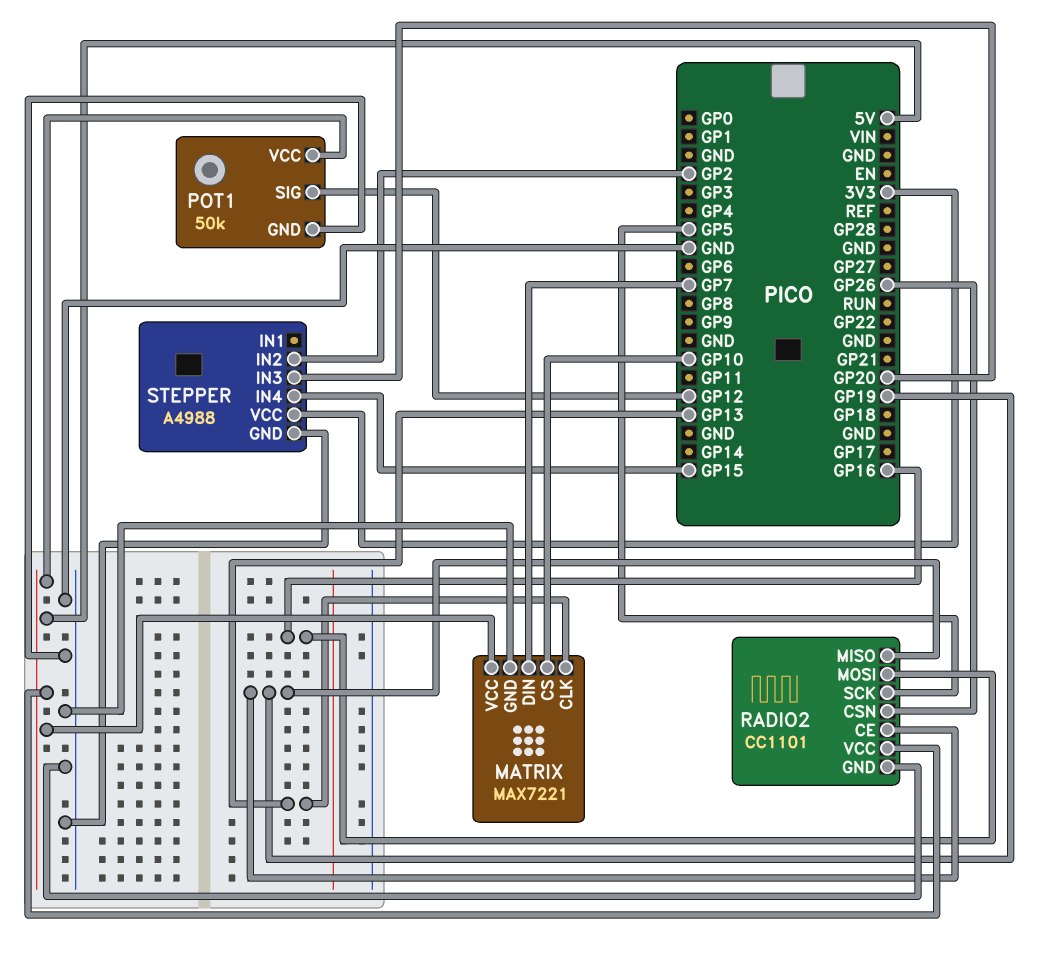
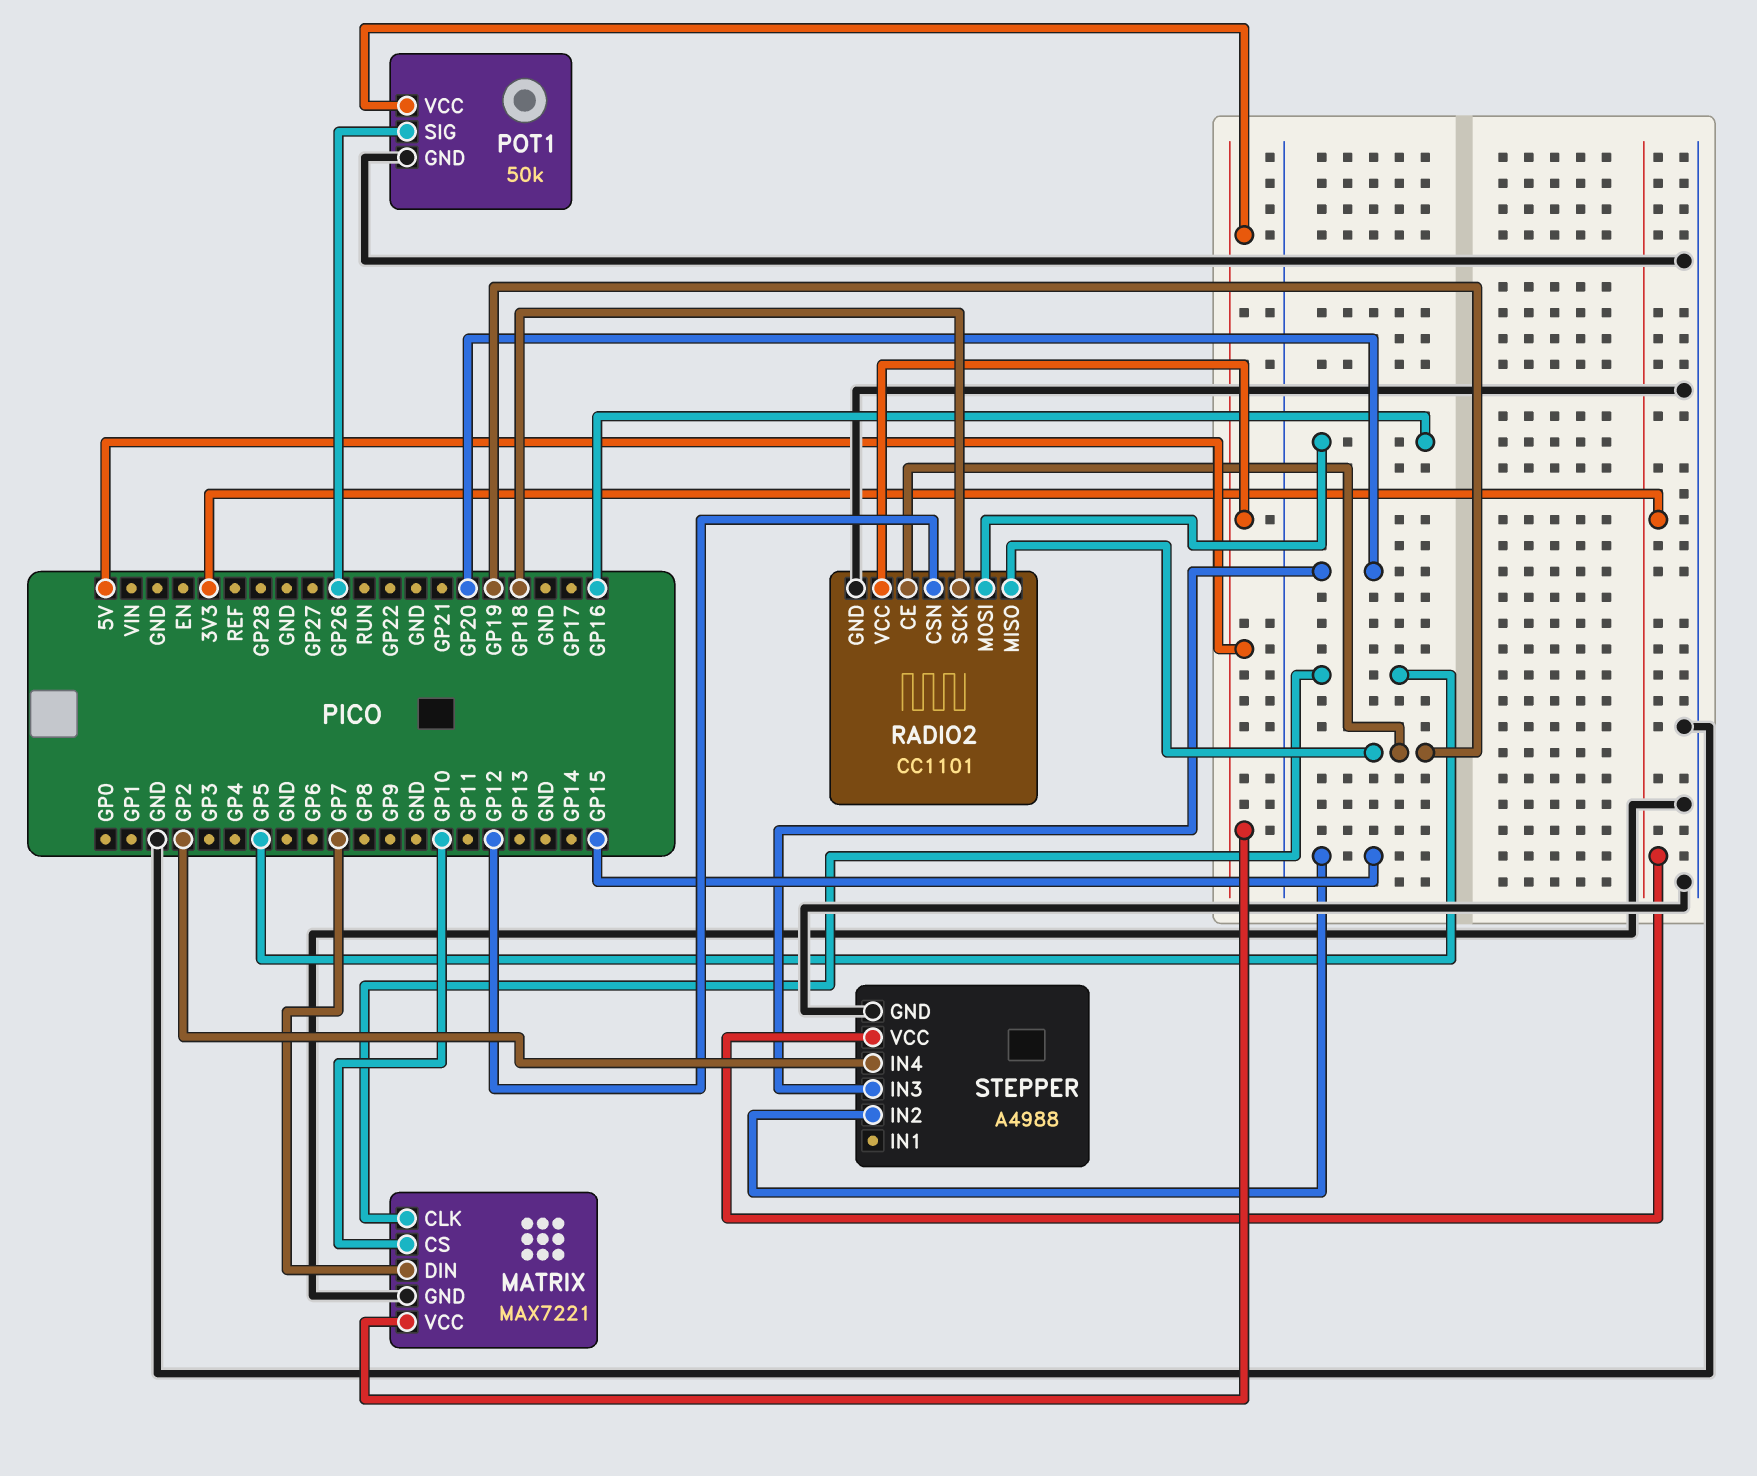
MATRIX pin CLK: GP13 -> GP5
POT1 pin SIG: GP12 -> GP26
RADIO2 pin CSN: GP26 -> GP12
RADIO2 pin SCK: GP5 -> GP18
STEPPER pin IN2: GP2 -> GP15
STEPPER pin IN4: GP15 -> GP2

